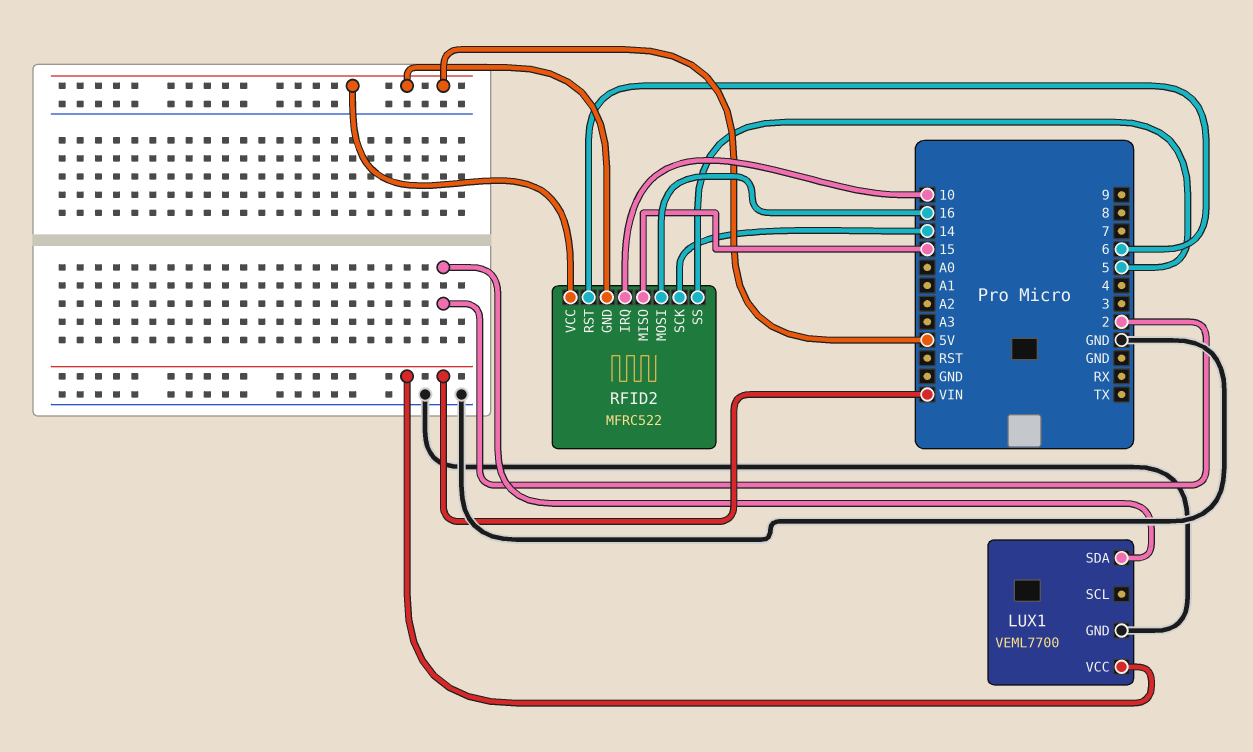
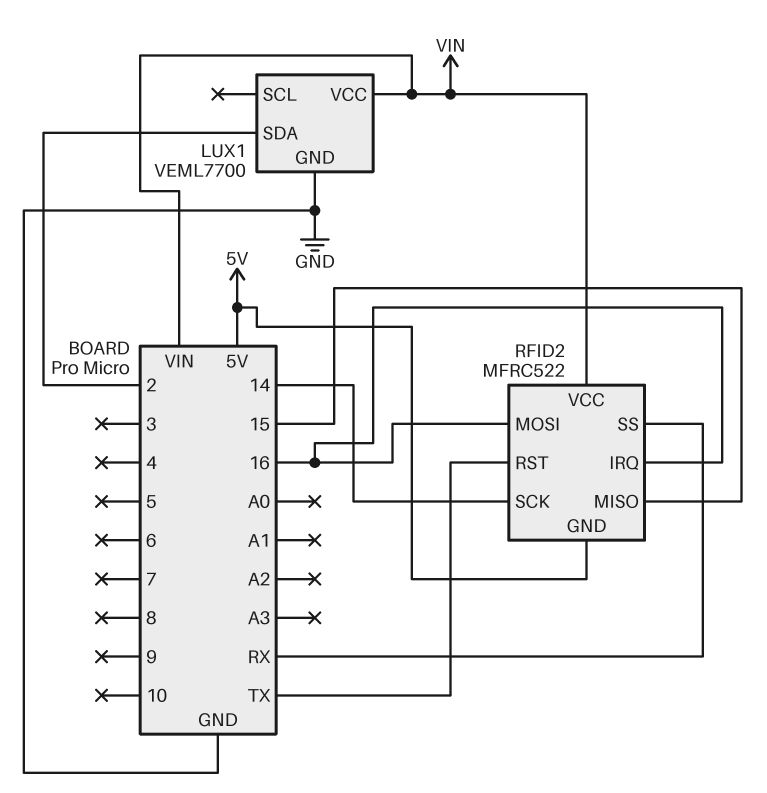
RFID2 pin IRQ: 10 -> 16
RFID2 pin RST: 6 -> TX
RFID2 pin SS: 5 -> RX
RFID2 pin VCC: 5V -> VIN

